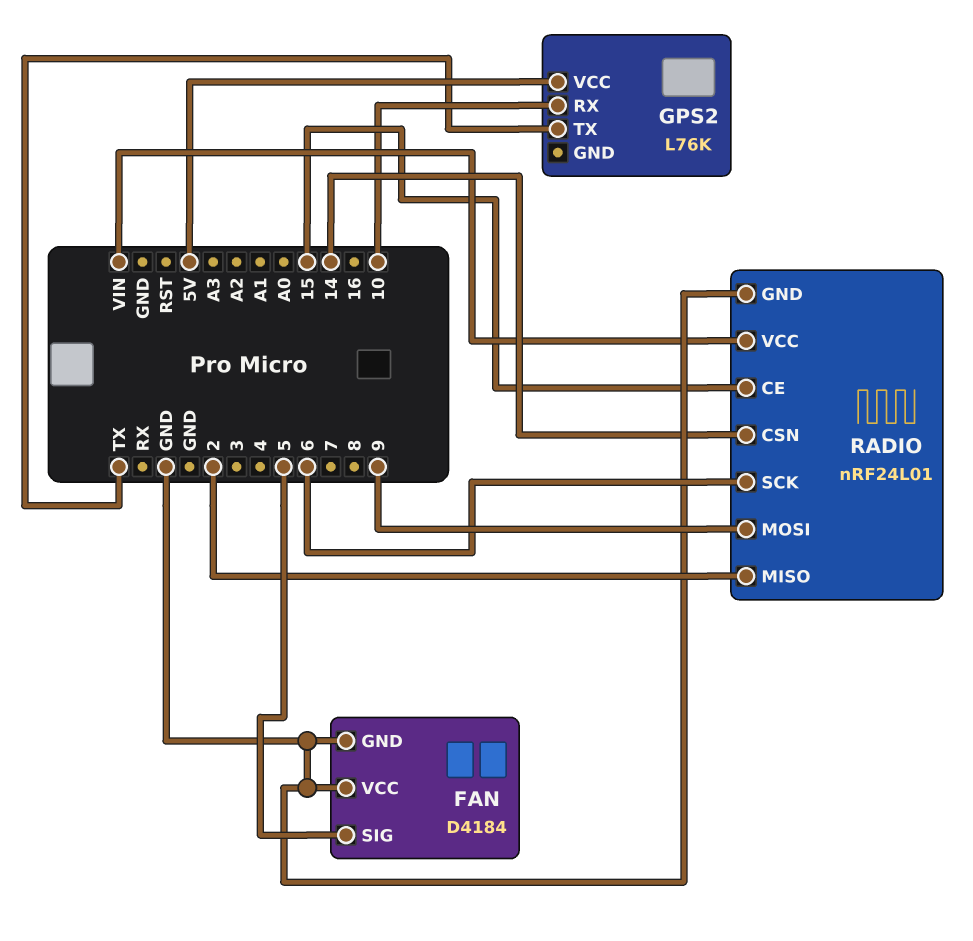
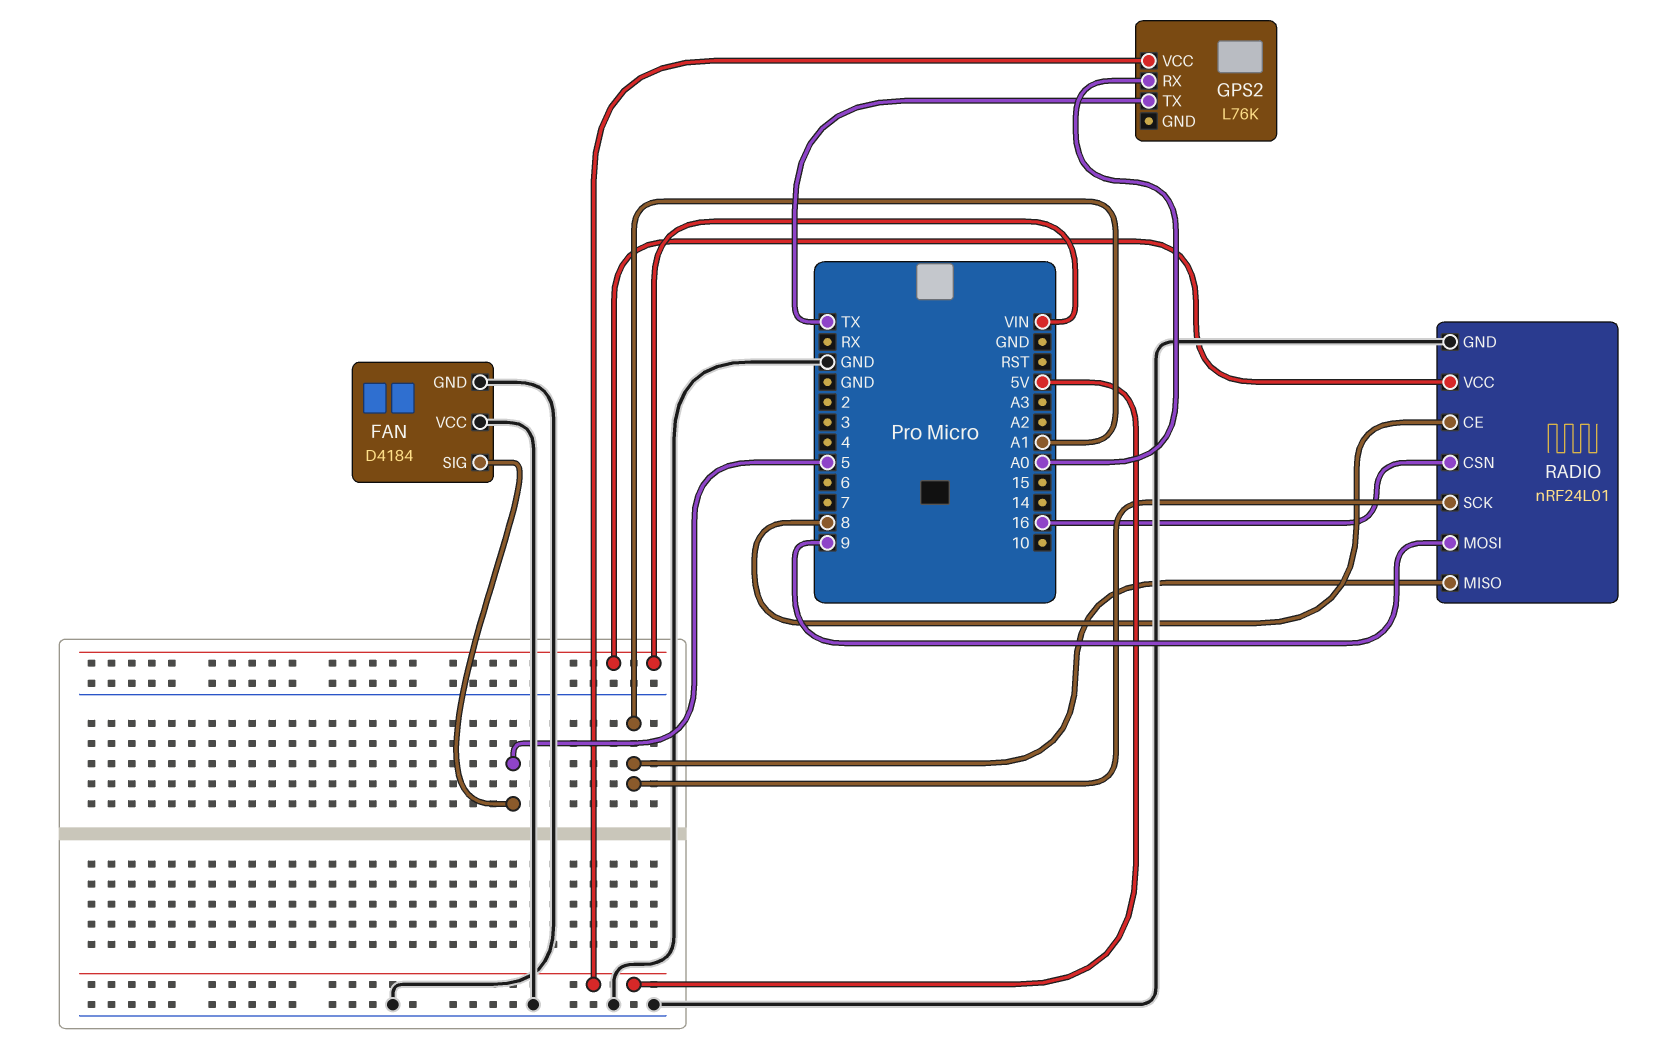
GPS2 pin RX: 10 -> A0
RADIO pin CE: 15 -> 8
RADIO pin CSN: 14 -> 16
RADIO pin MISO: 2 -> A1
RADIO pin SCK: 6 -> A1

